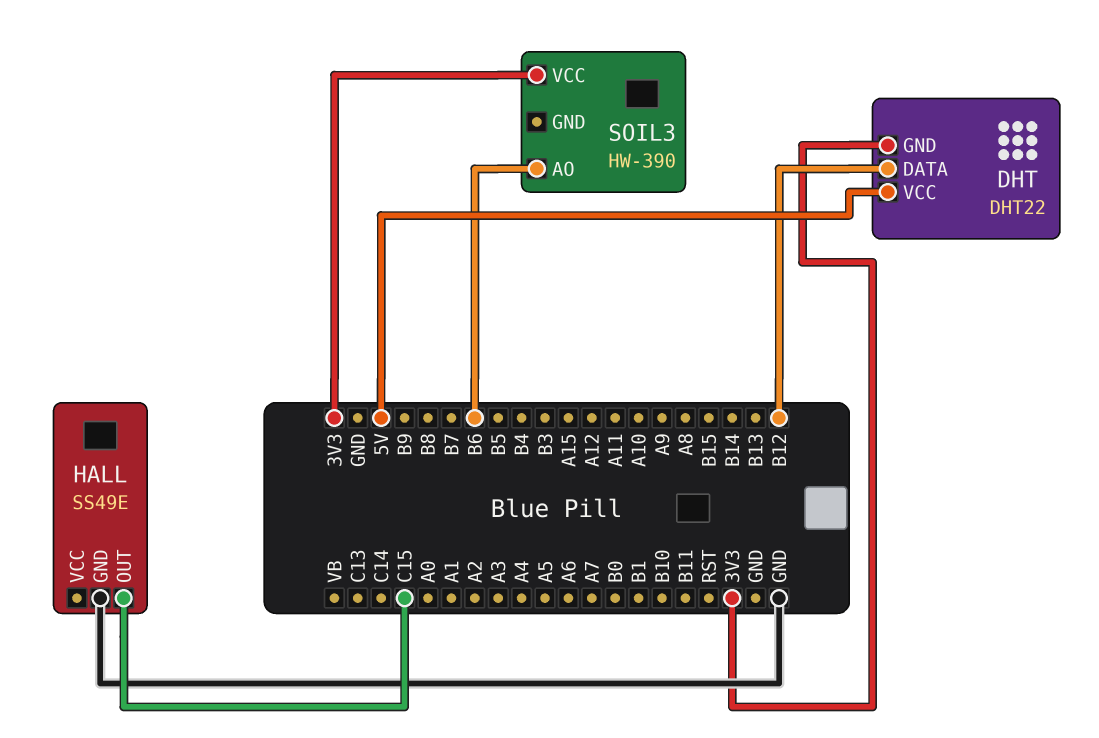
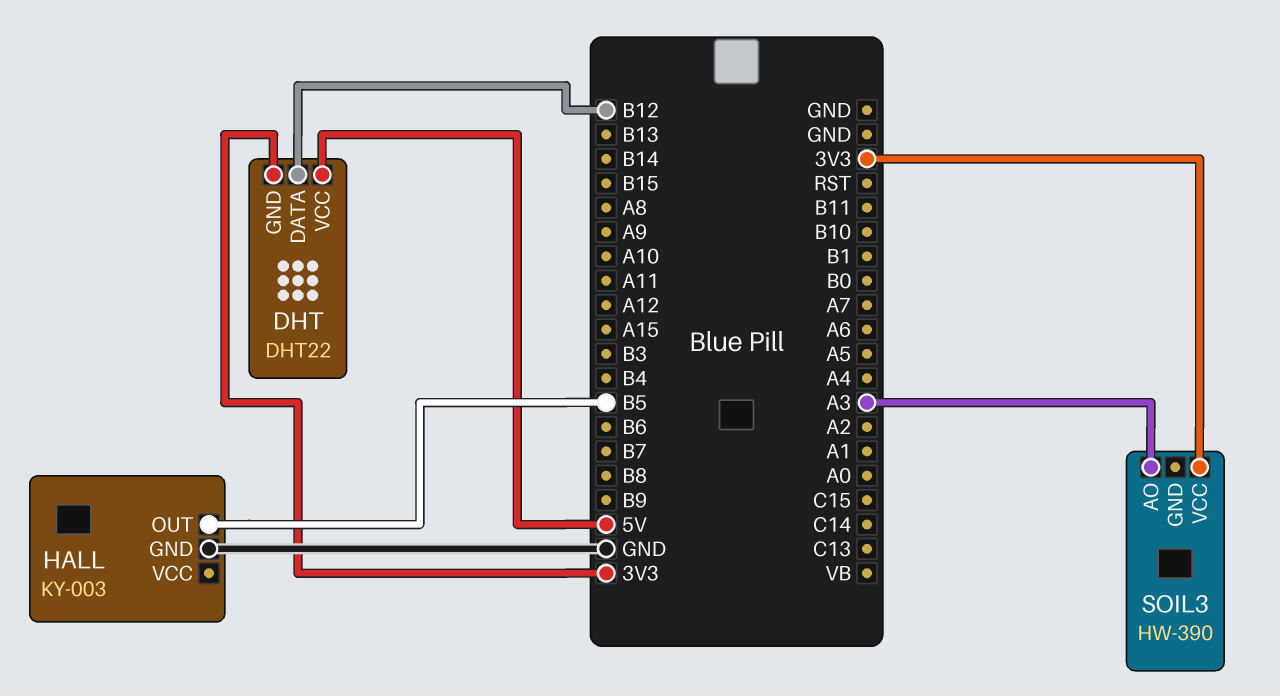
HALL: SS49E -> KY-003
HALL pin OUT: C15 -> B5
SOIL3 pin AO: B6 -> A3

